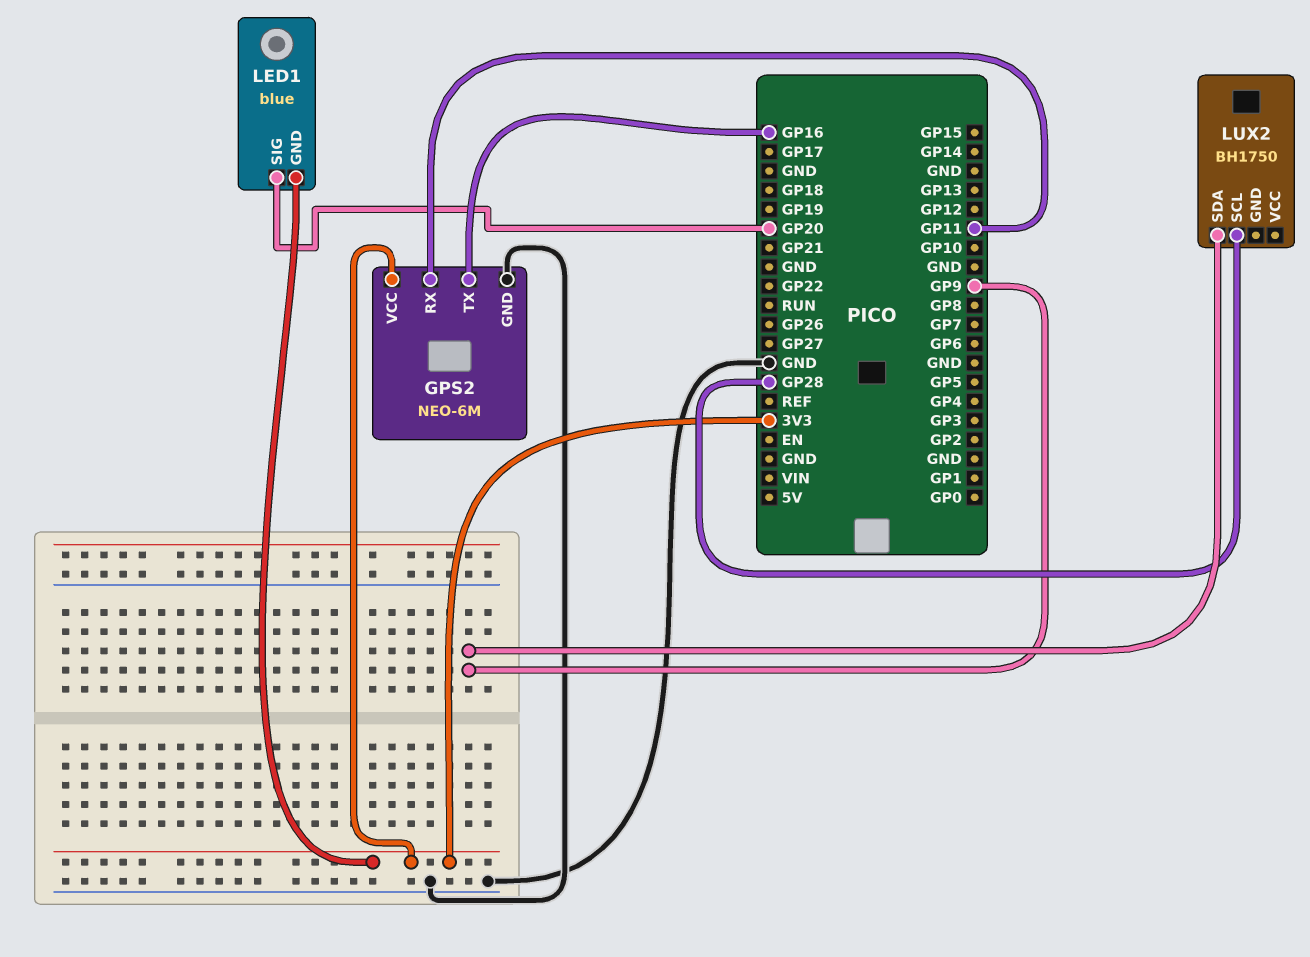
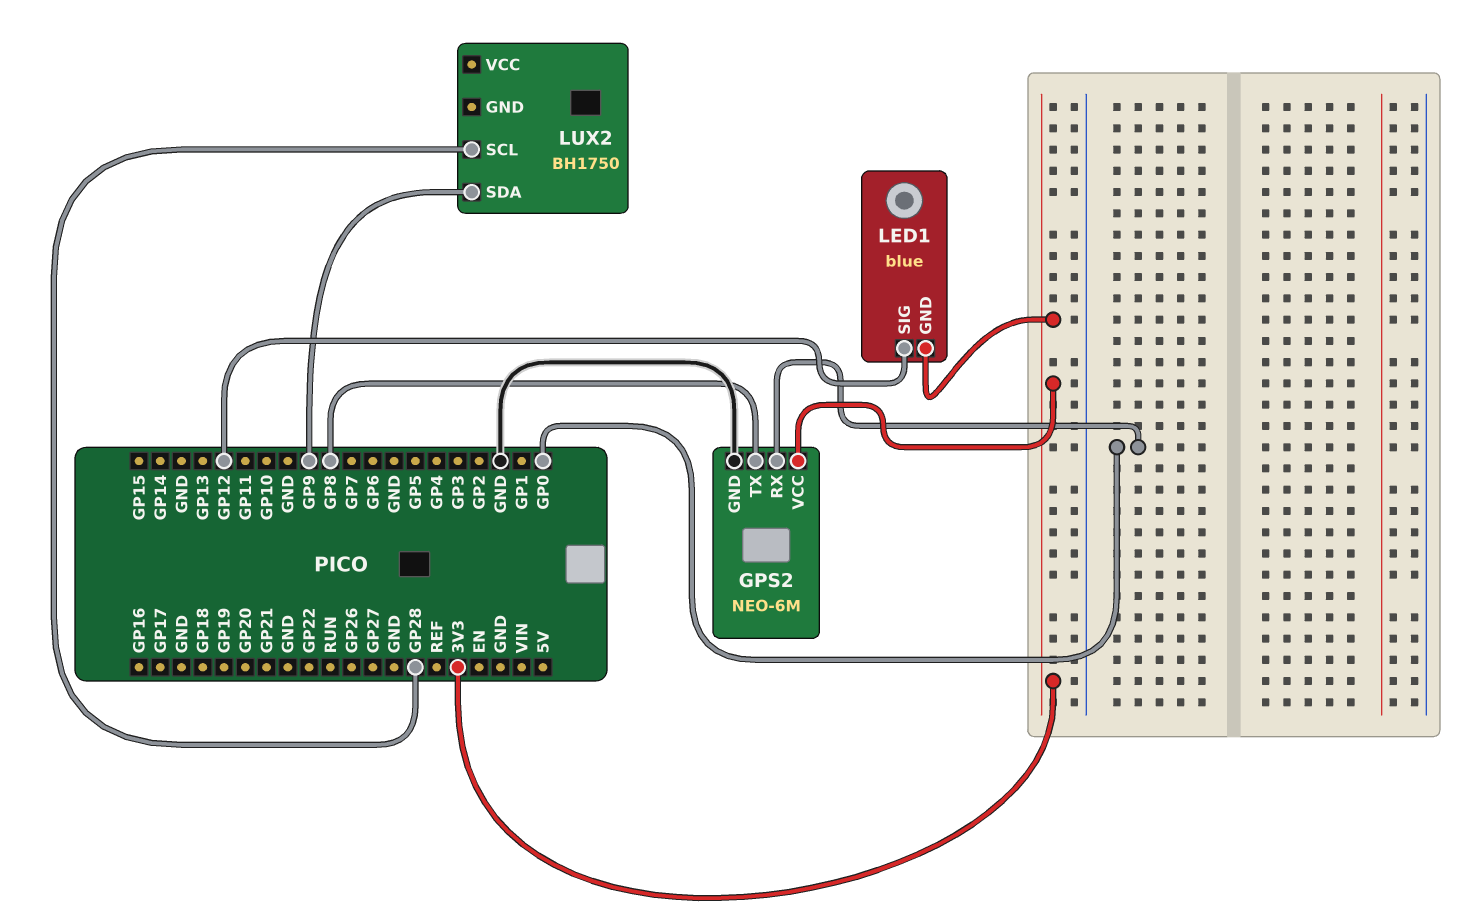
GPS2 pin RX: GP11 -> GP0
GPS2 pin TX: GP16 -> GP8
LED1 pin SIG: GP20 -> GP12

